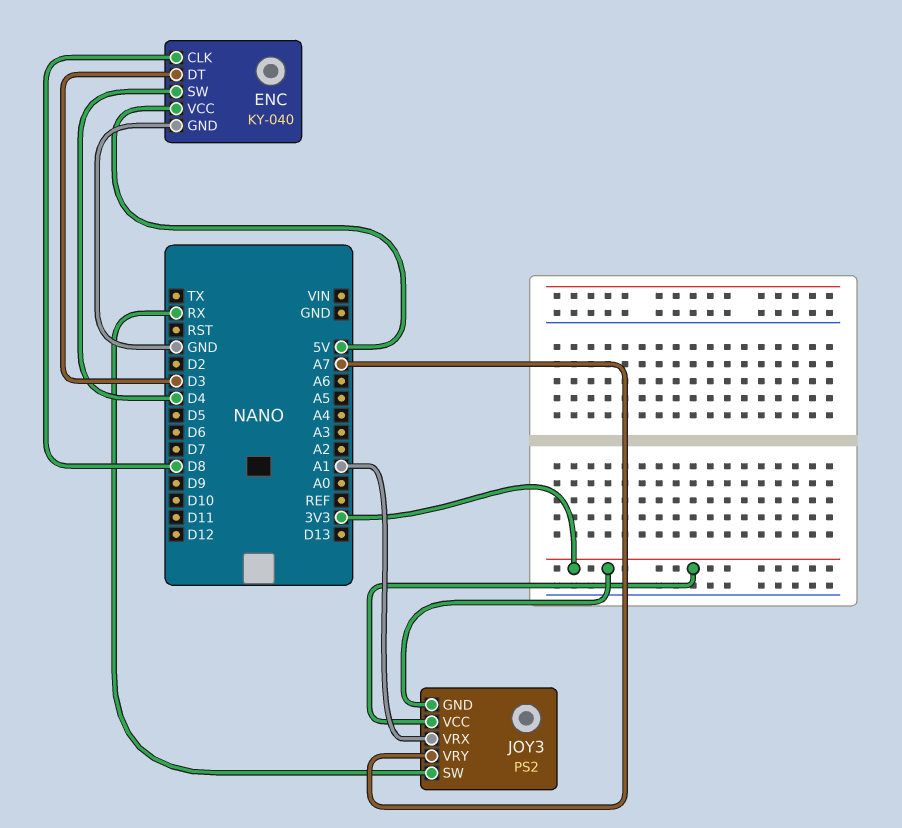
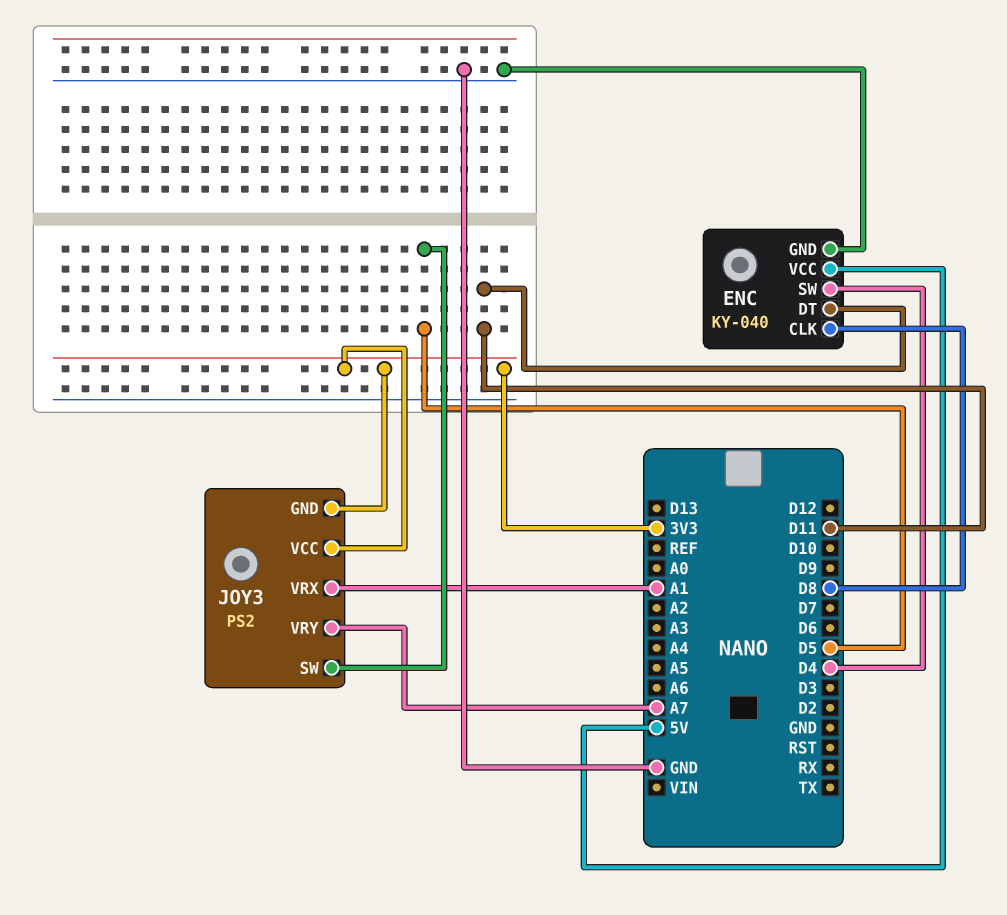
ENC pin DT: D3 -> D11
JOY3 pin SW: RX -> D5

